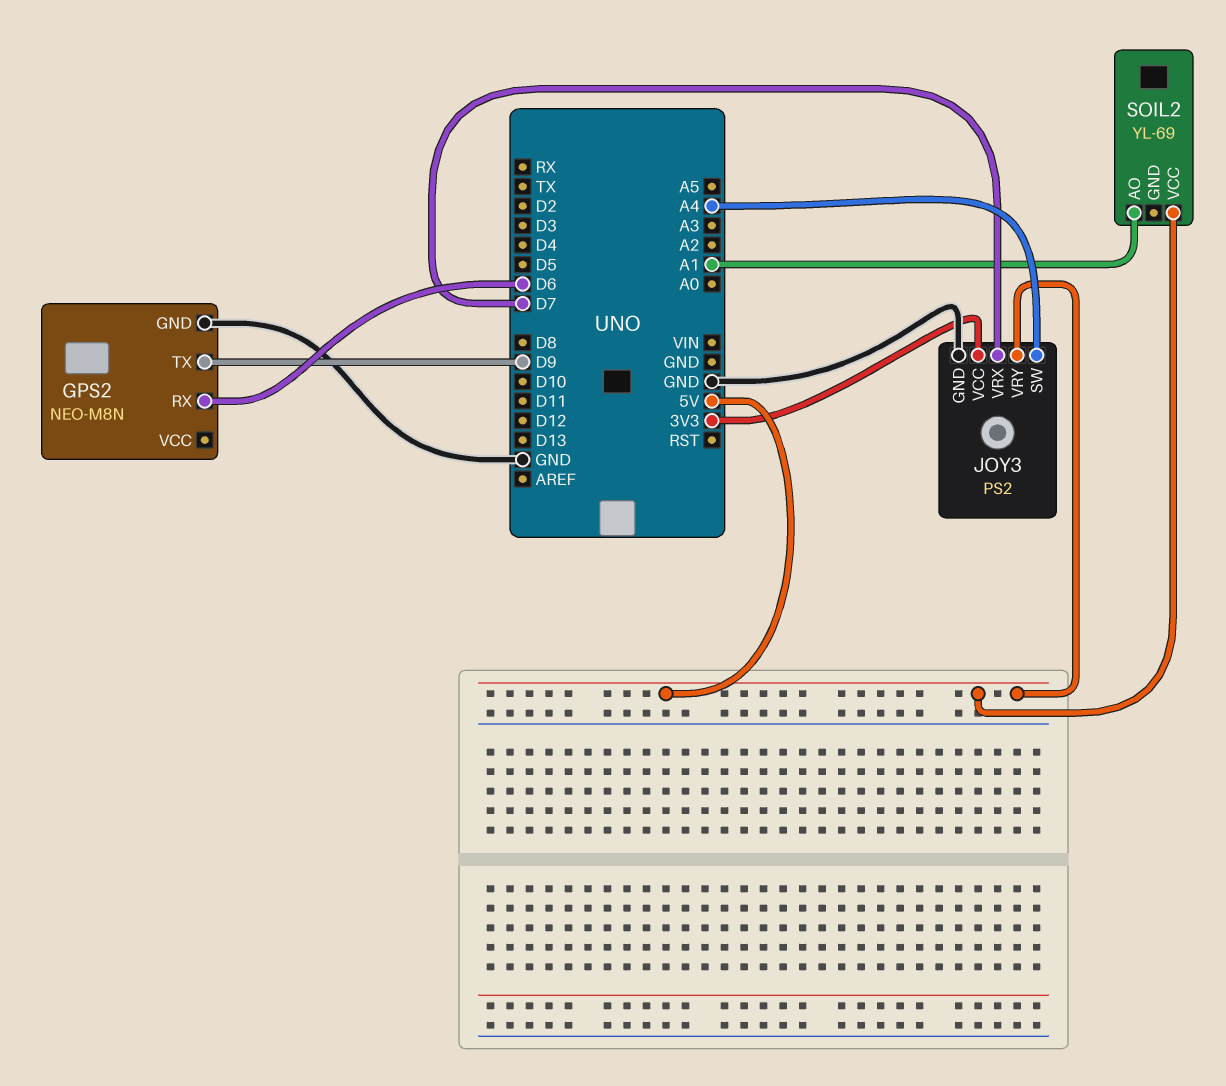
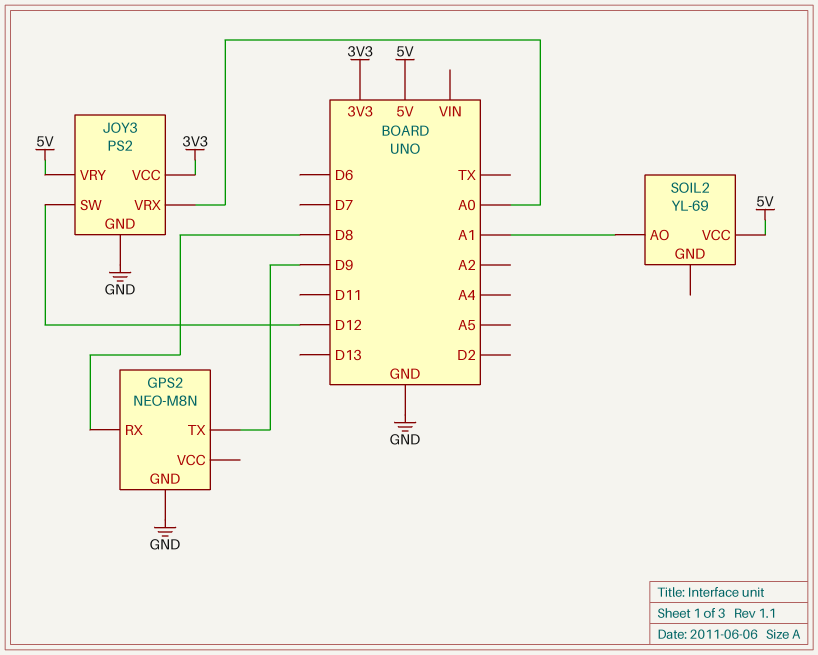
GPS2 pin RX: D6 -> D8
JOY3 pin SW: A4 -> D12
JOY3 pin VRX: D7 -> A0

